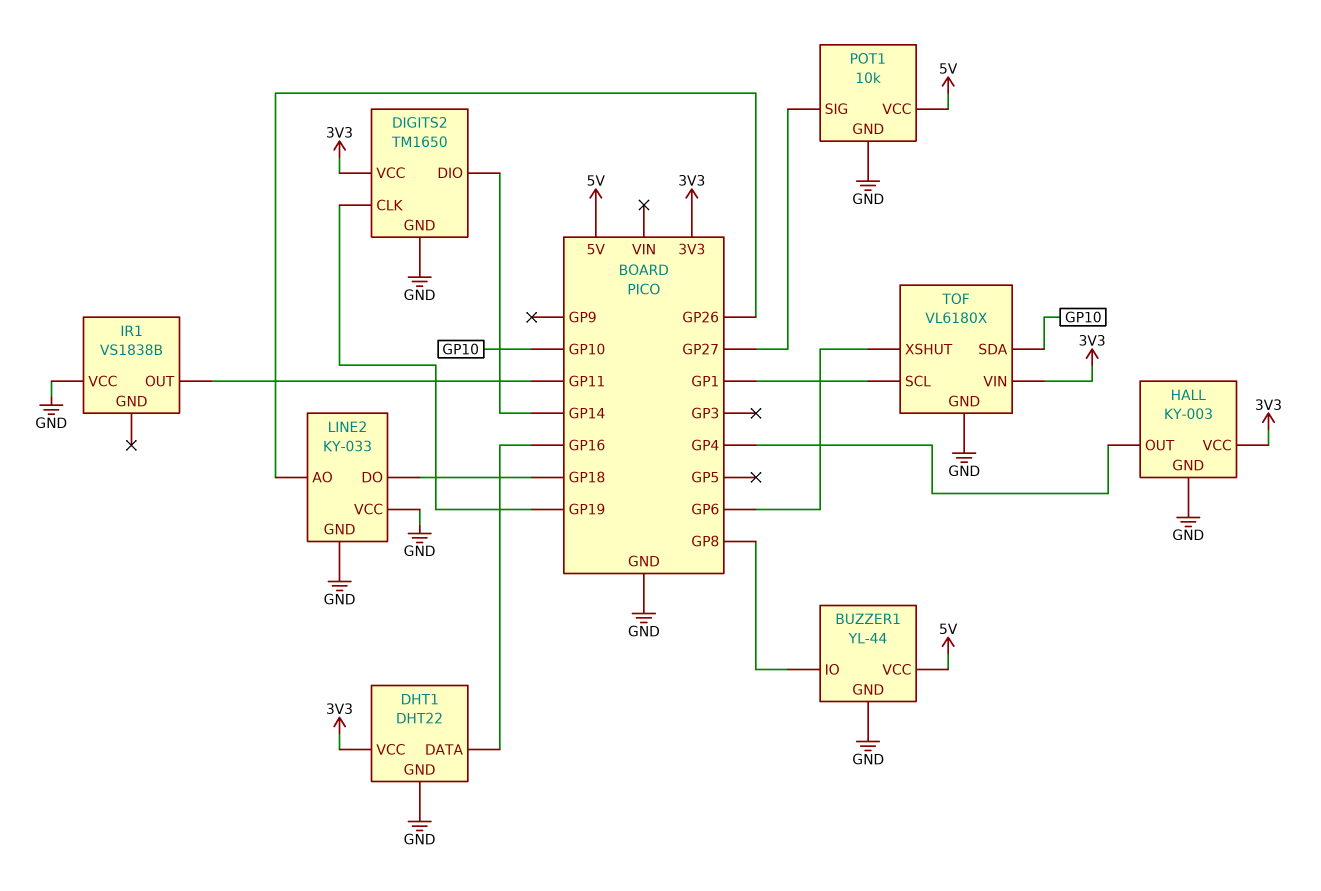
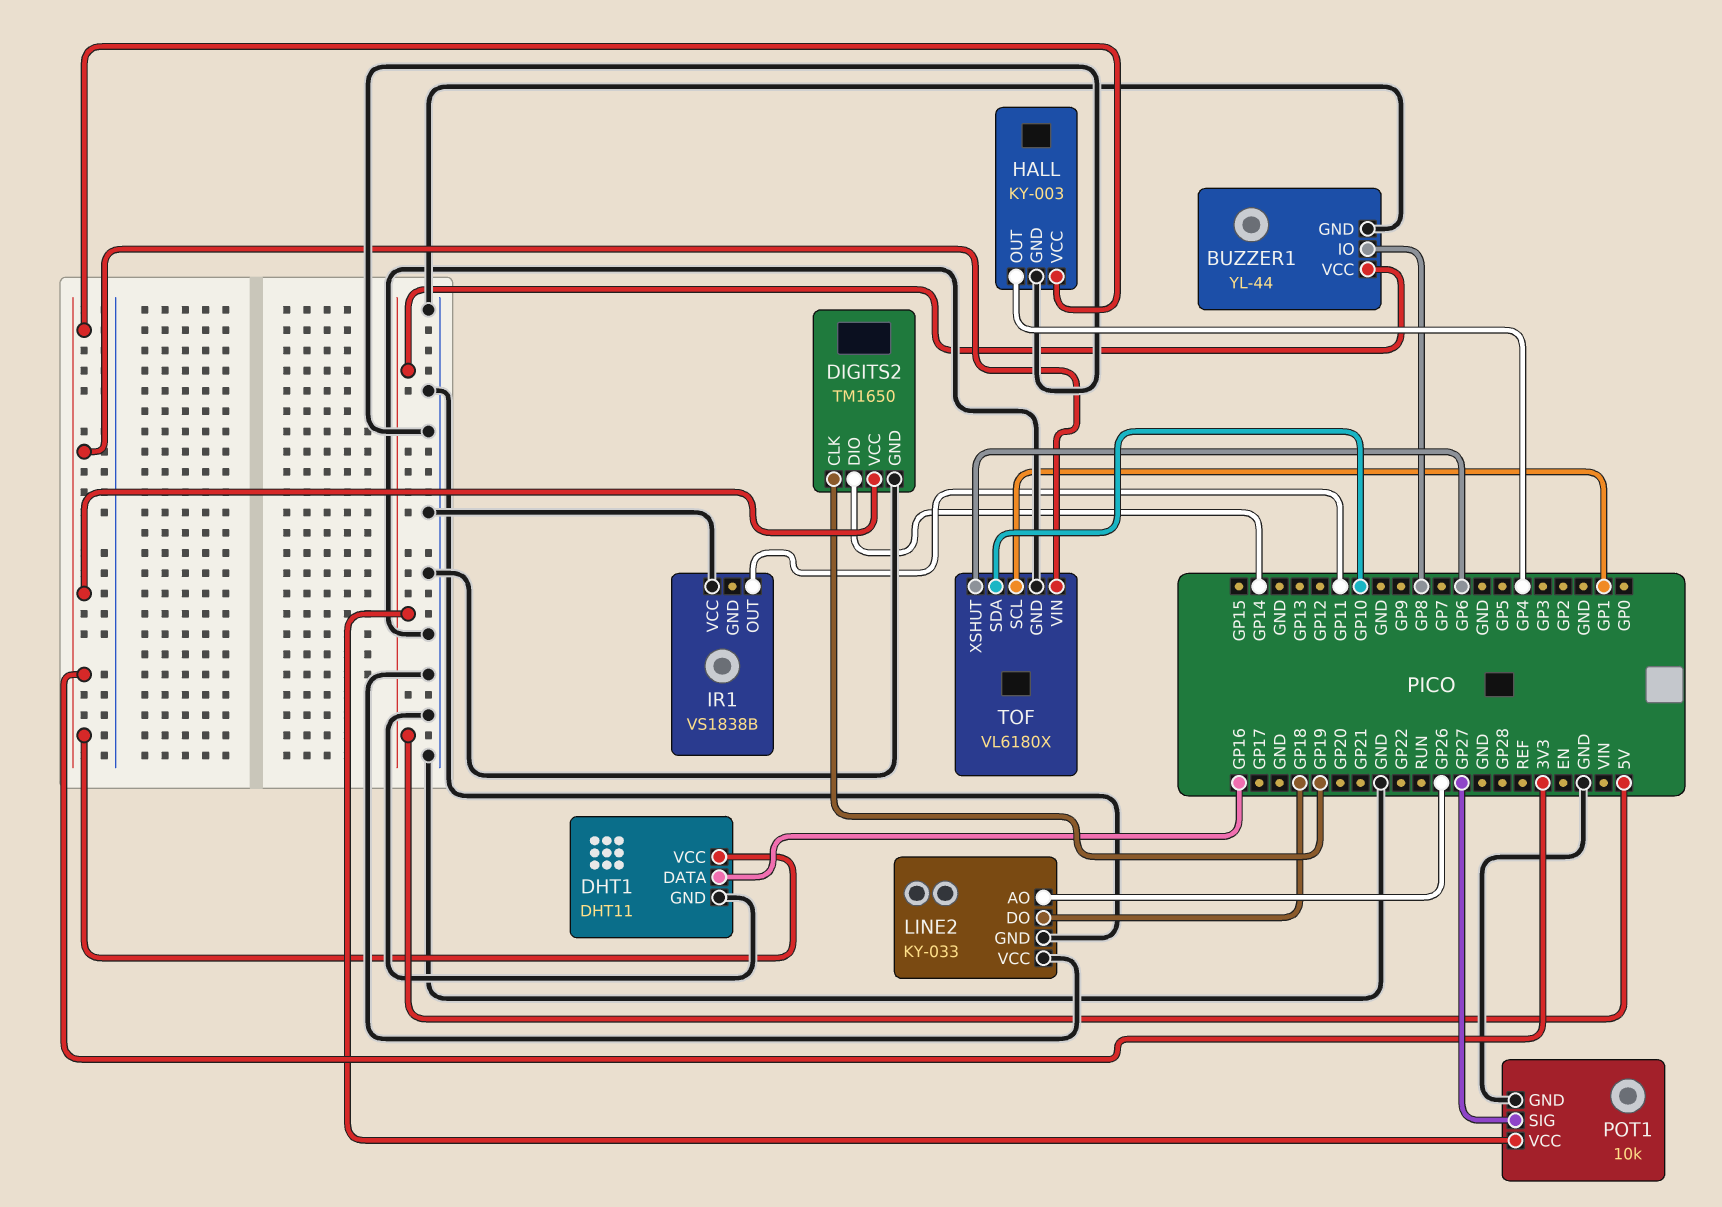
DHT1: DHT22 -> DHT11

